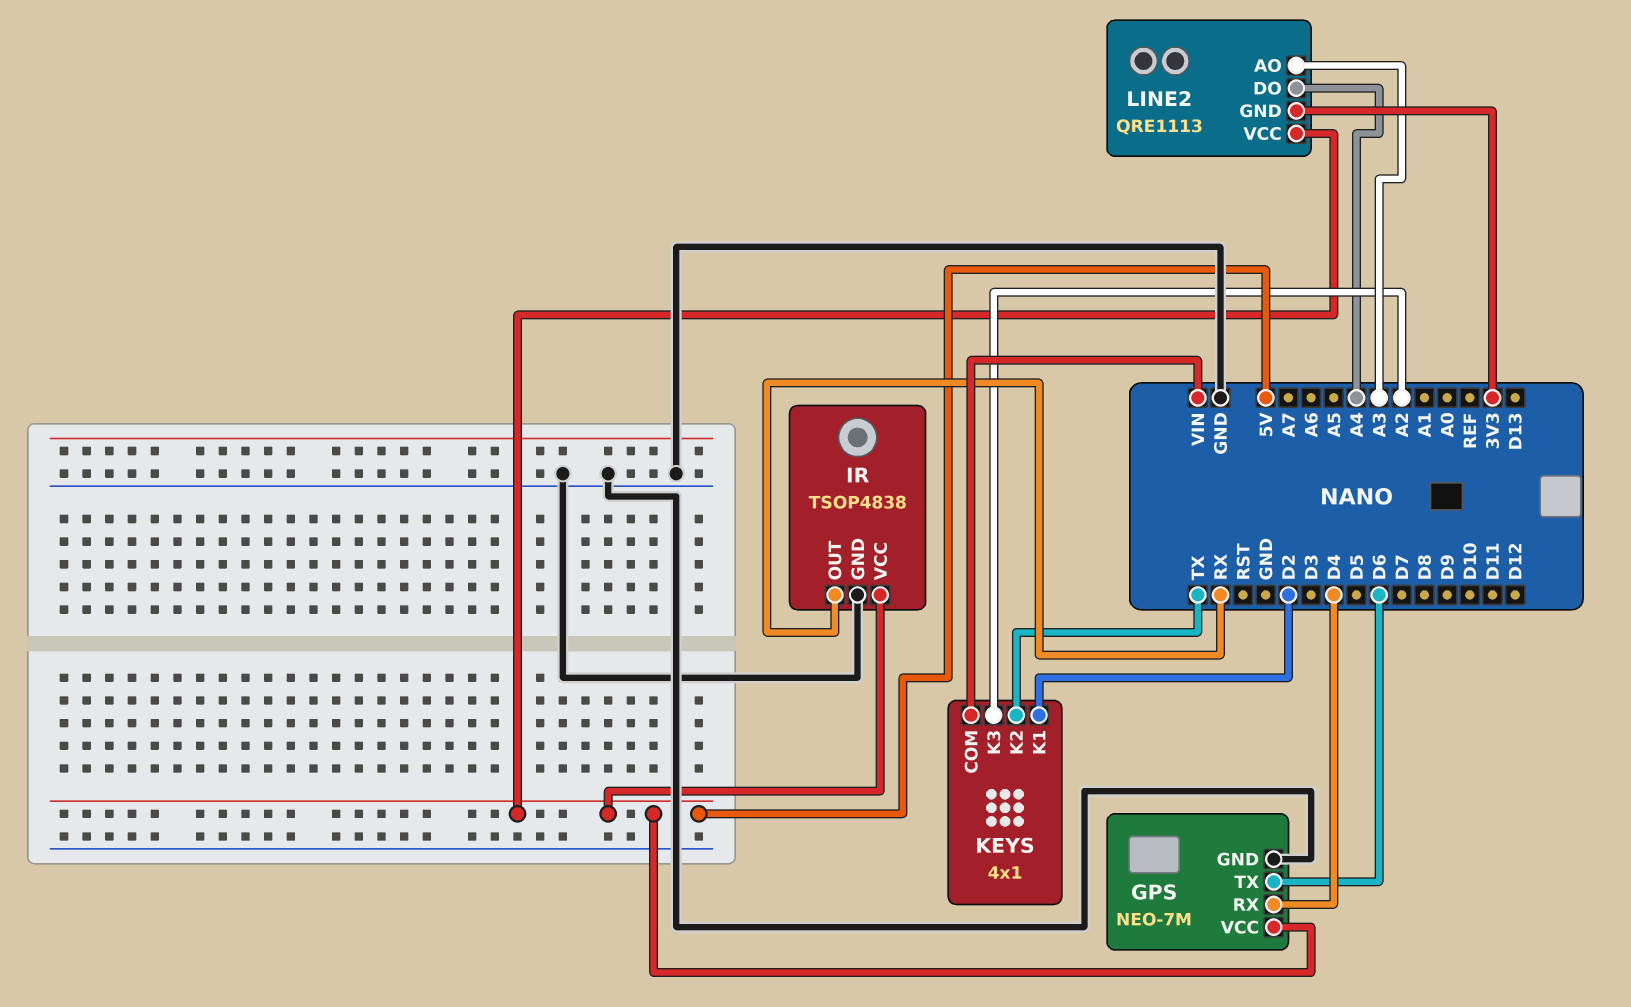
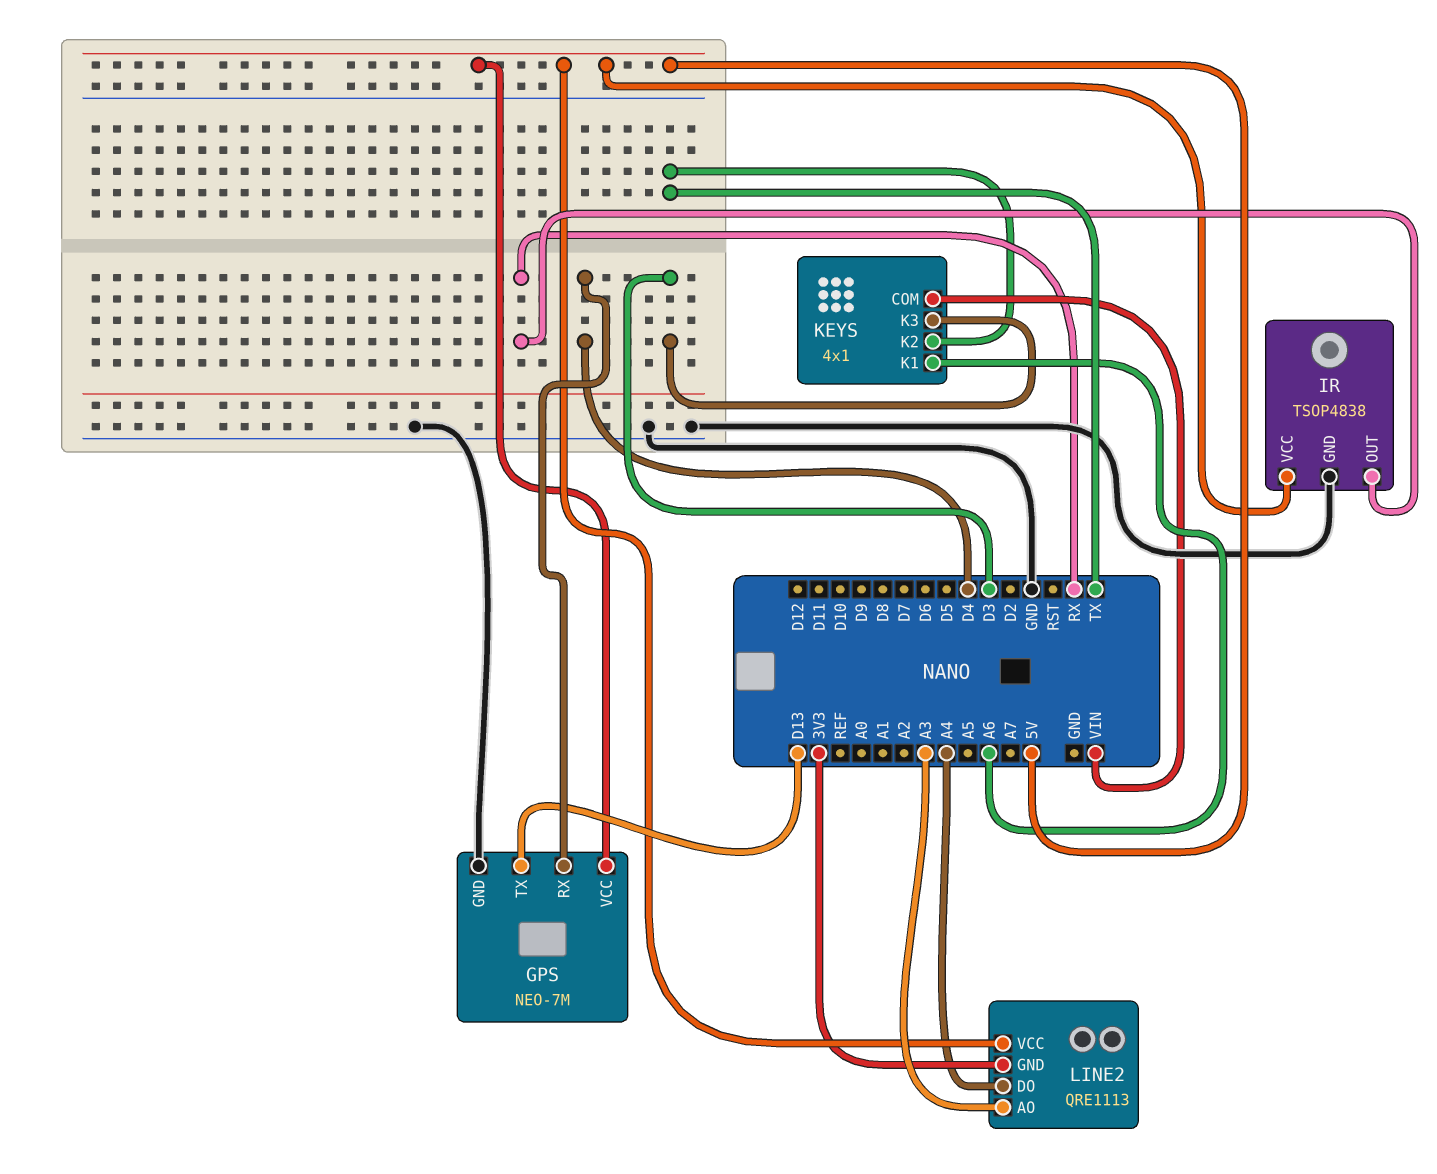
GPS pin TX: D6 -> D13
KEYS pin K1: D2 -> A6
KEYS pin K3: A2 -> D3

